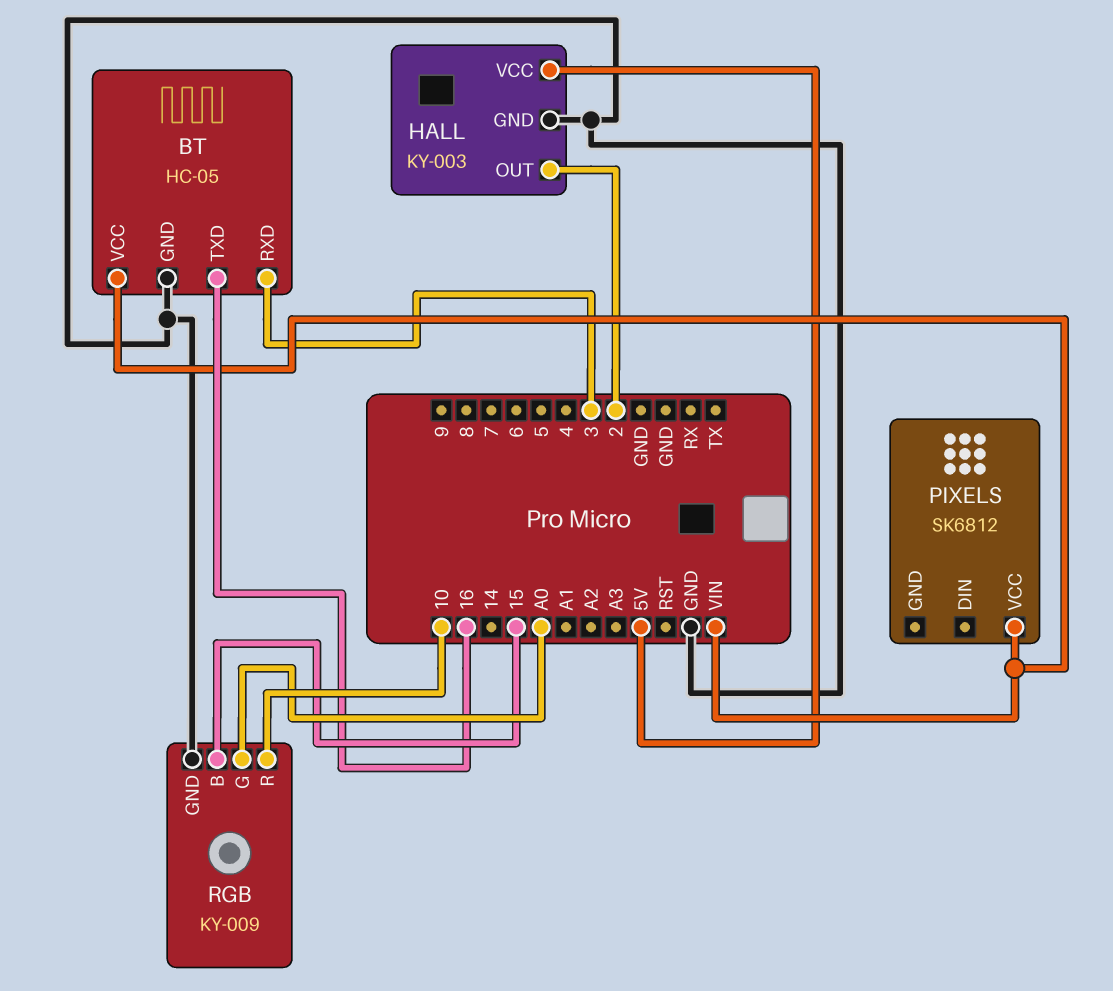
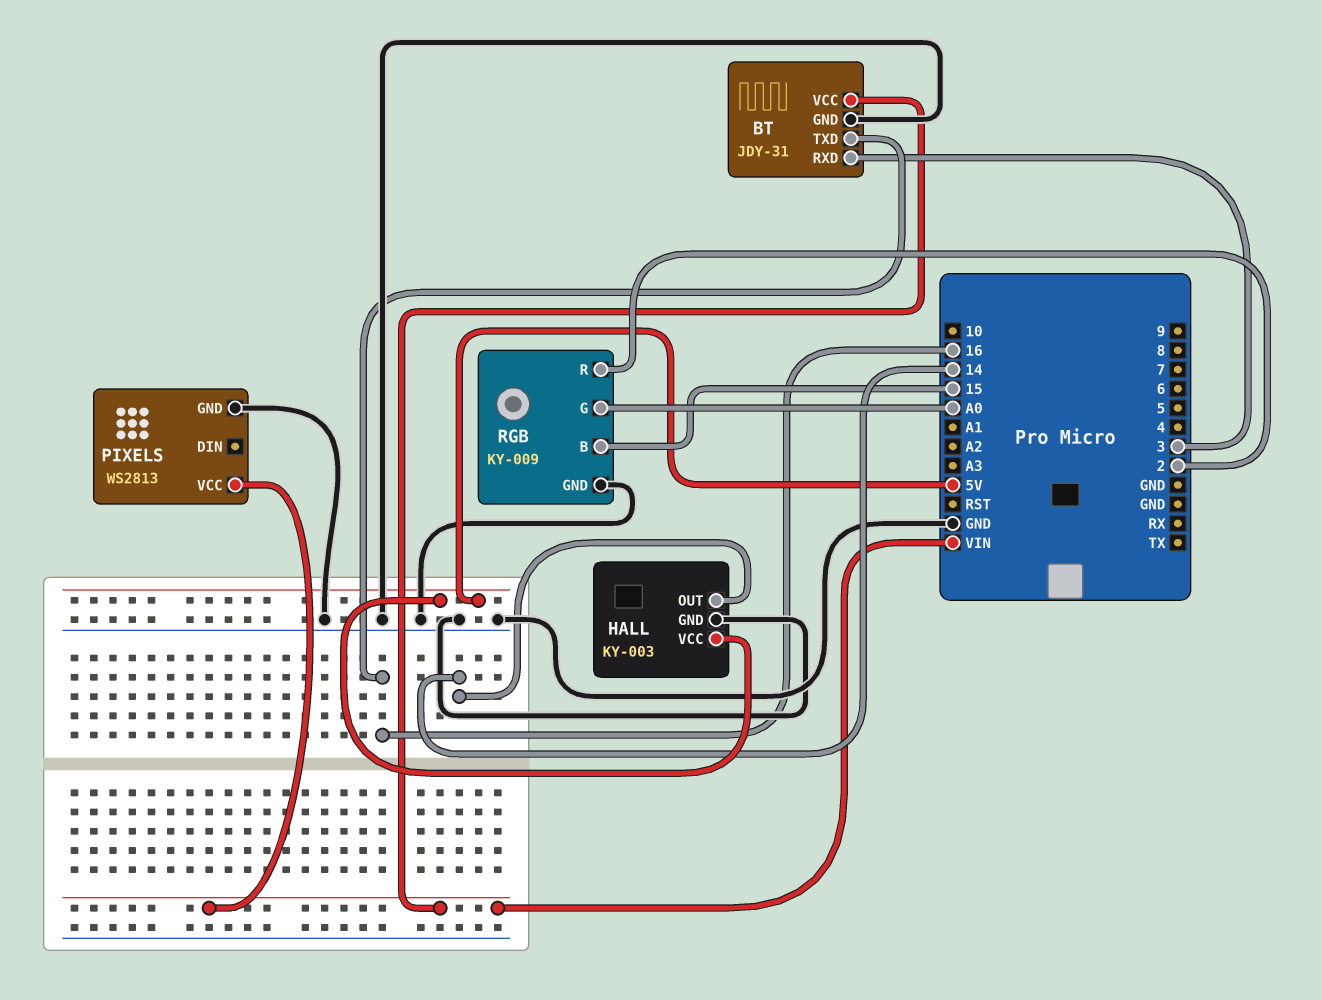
BT: HC-05 -> JDY-31
HALL pin OUT: 2 -> 14
PIXELS: SK6812 -> WS2813
PIXELS pin GND: none -> GND
RGB pin R: 10 -> 2

